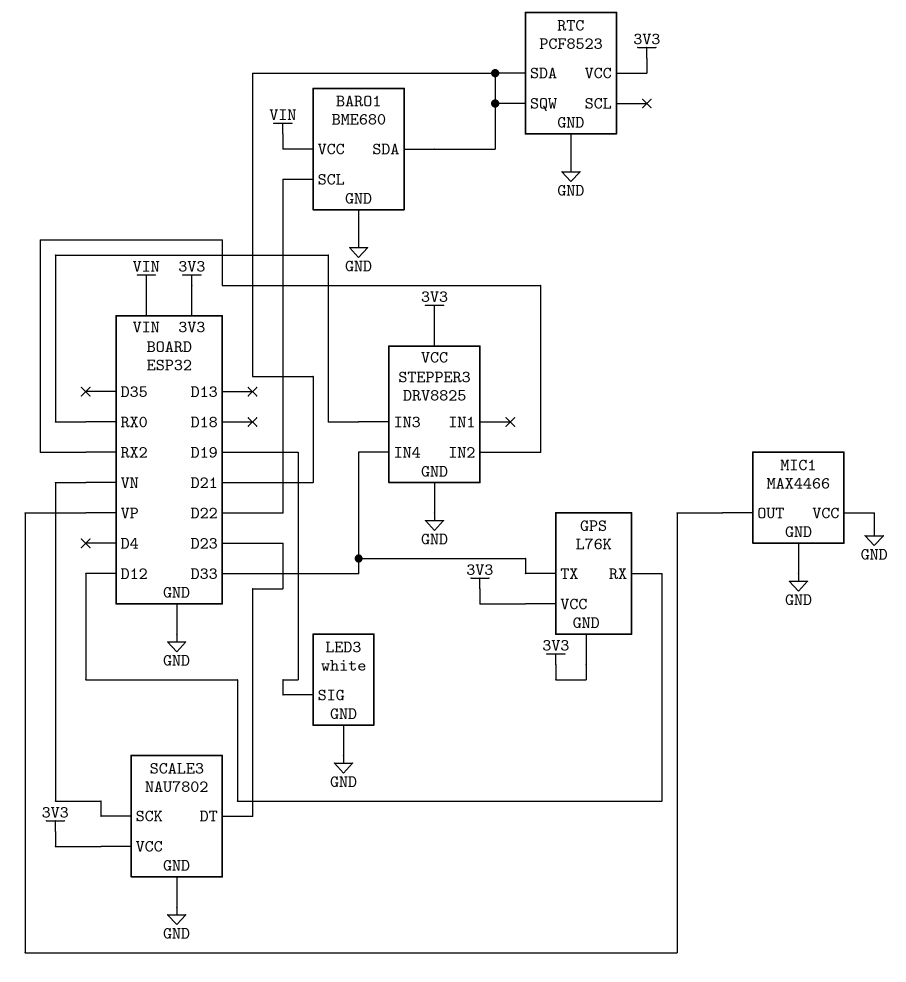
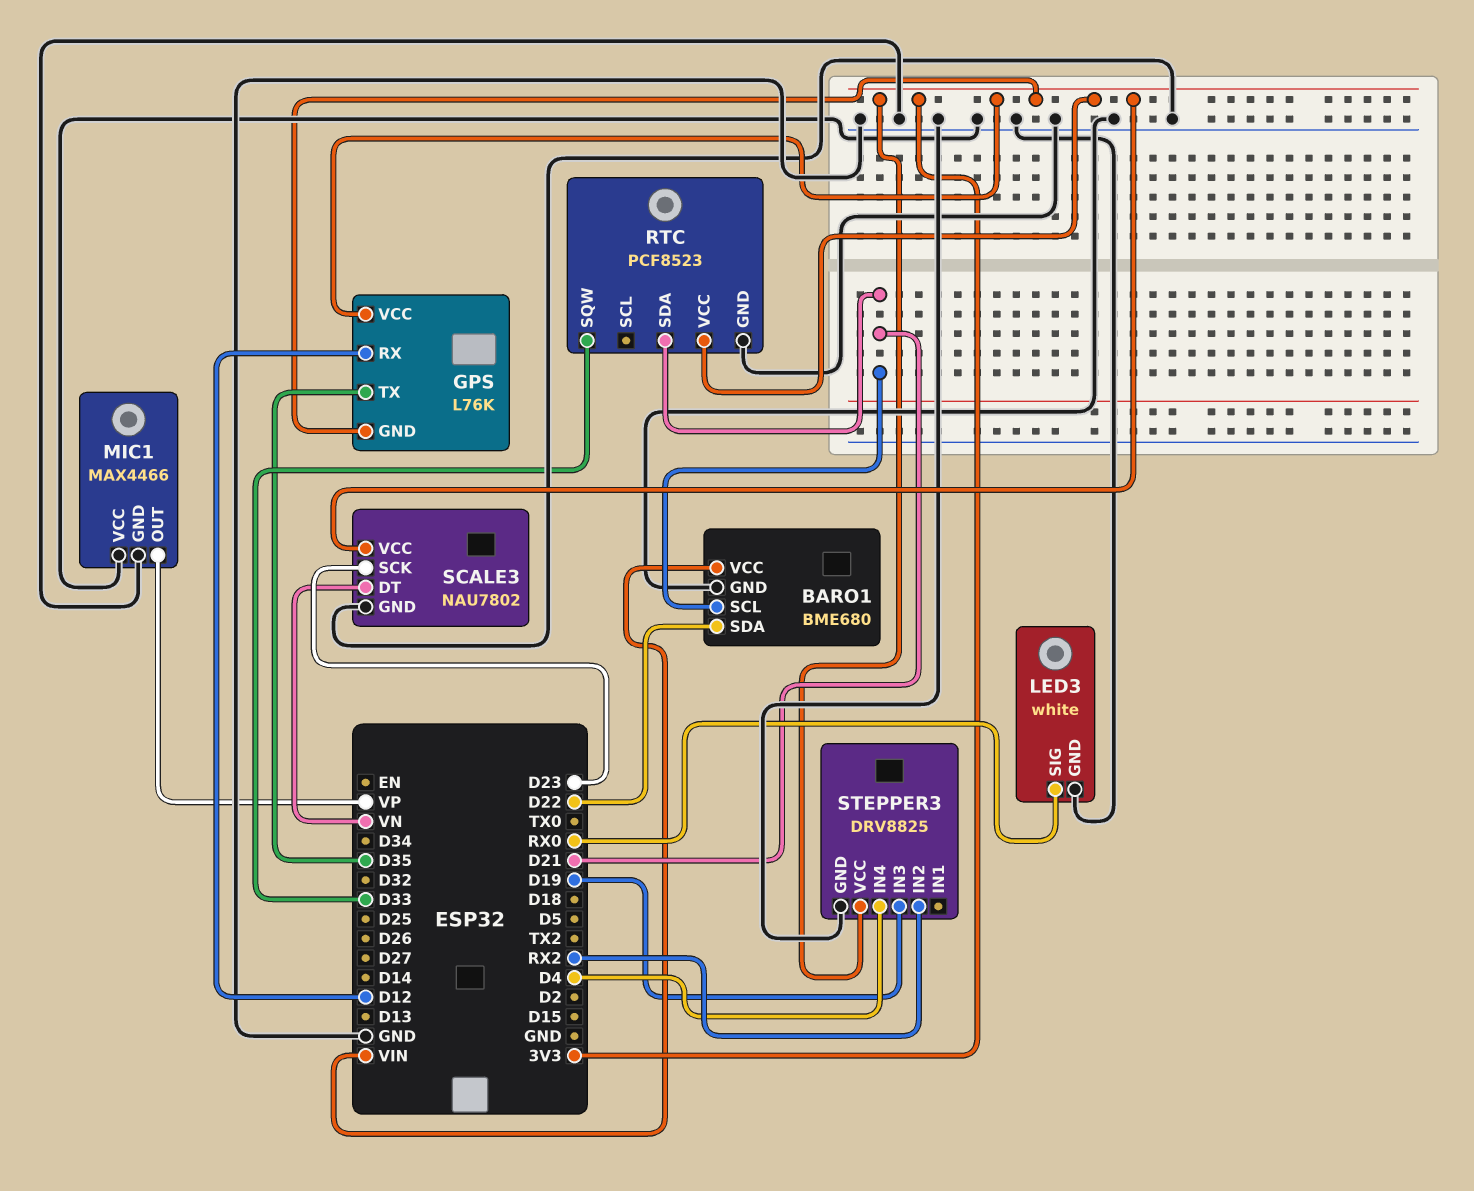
BARO1 pin SCL: D22 -> D21
BARO1 pin SDA: D21 -> D22
GPS pin TX: D33 -> D35
LED3 pin SIG: D19 -> RX0
RTC pin SQW: D21 -> D33
SCALE3 pin DT: D23 -> VN
SCALE3 pin SCK: VN -> D23
STEPPER3 pin IN3: RX0 -> D19
STEPPER3 pin IN4: D33 -> D4

